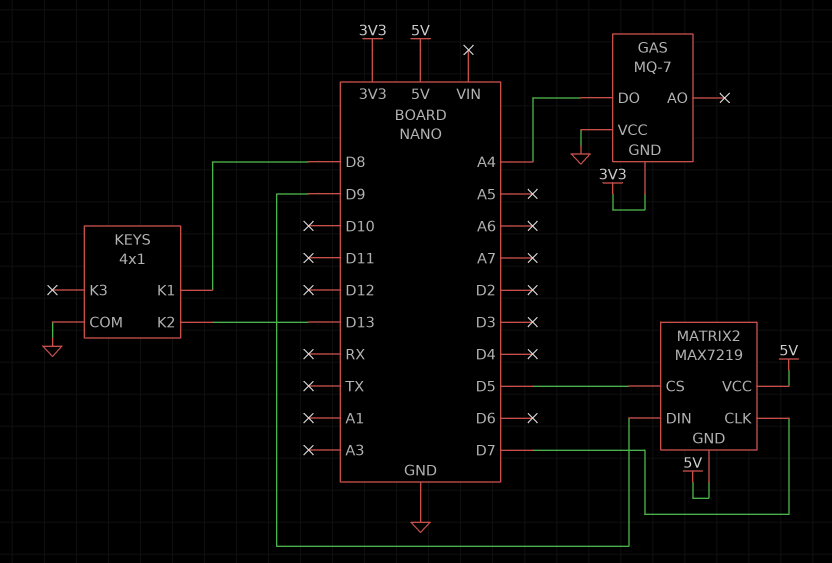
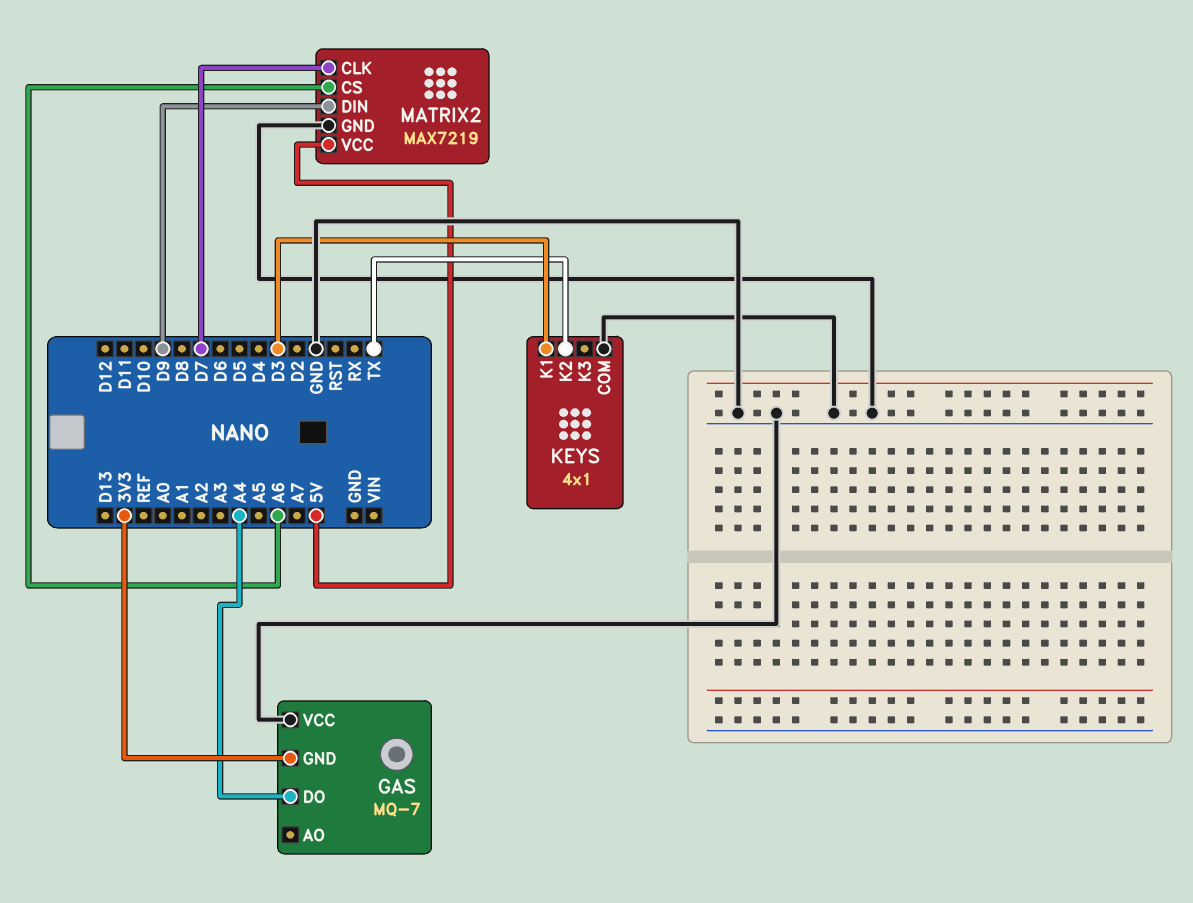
KEYS pin K1: D8 -> D3
KEYS pin K2: D13 -> TX
MATRIX2 pin CS: D5 -> A6
MATRIX2 pin GND: 5V -> GND

